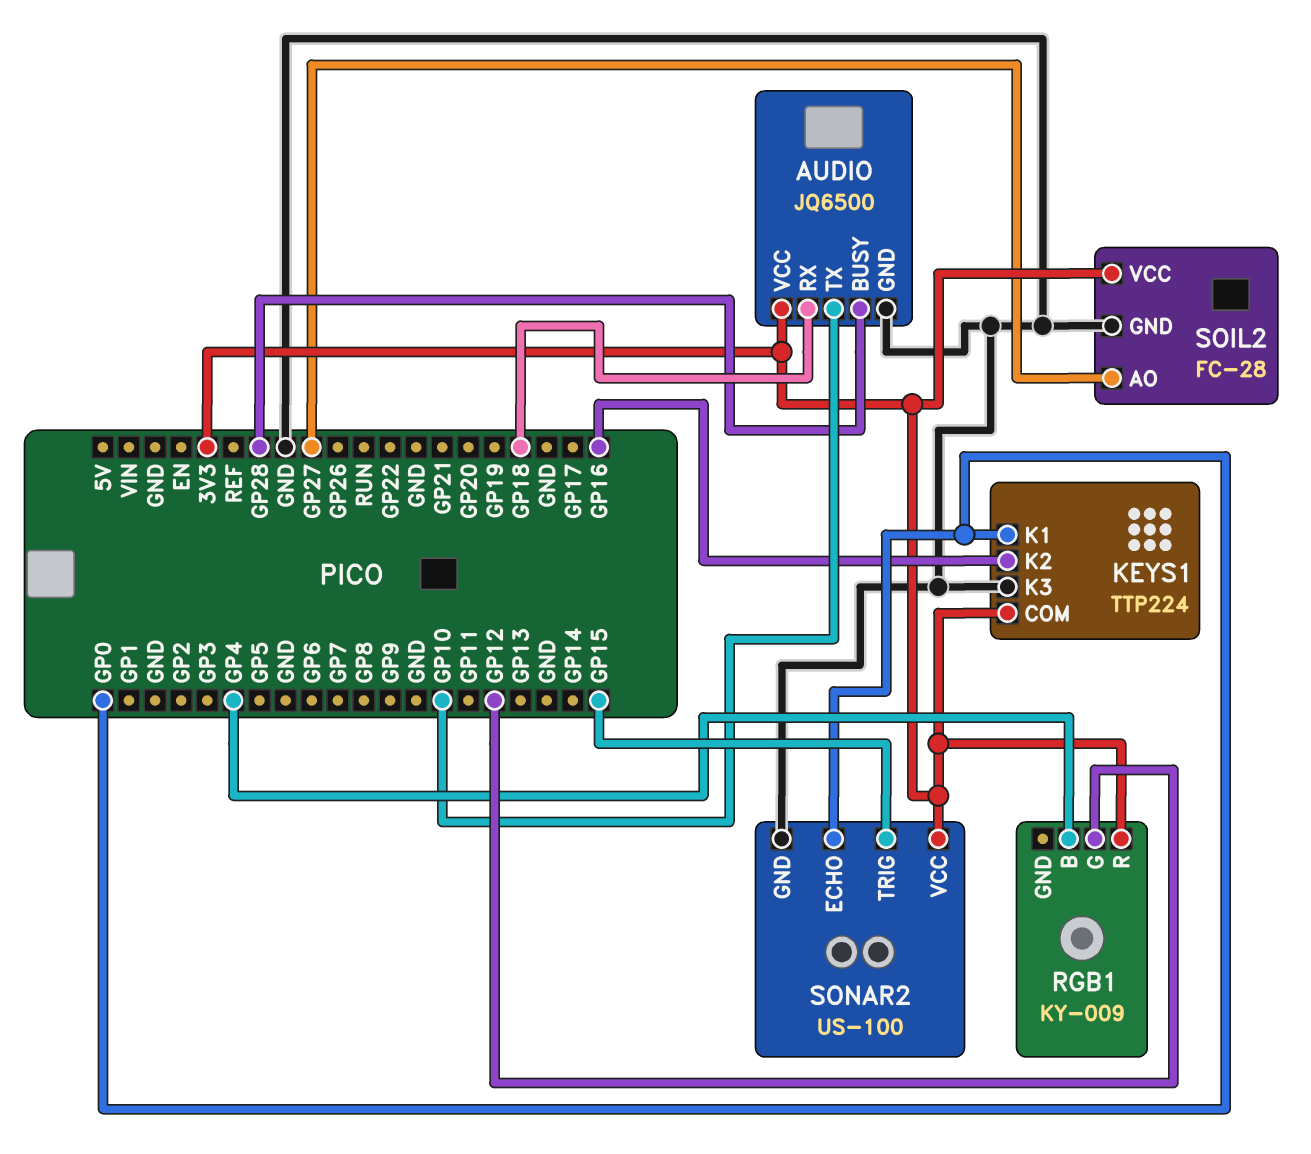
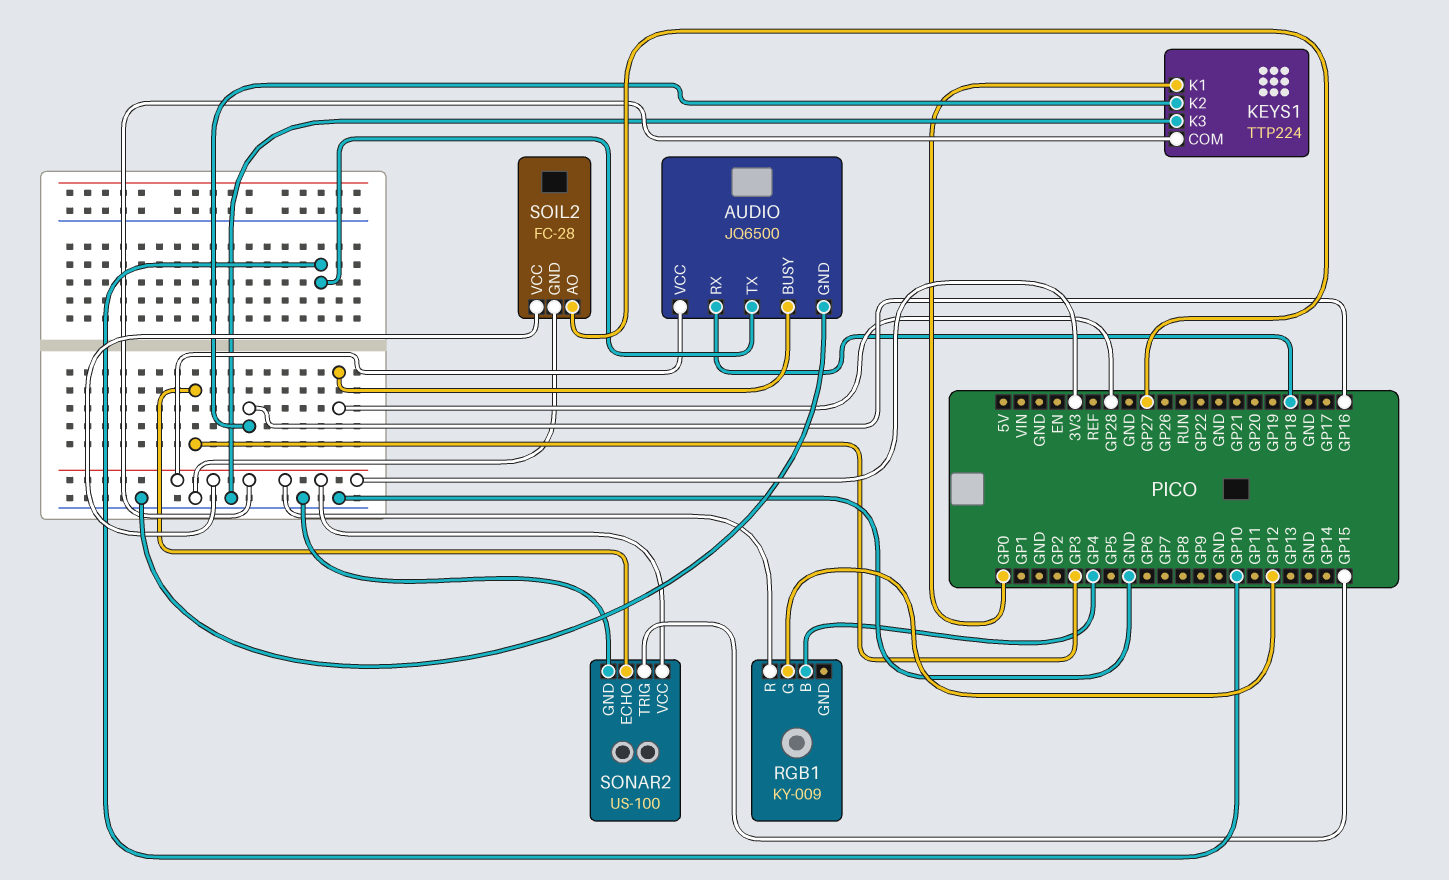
SONAR2 pin ECHO: GP0 -> GP3

